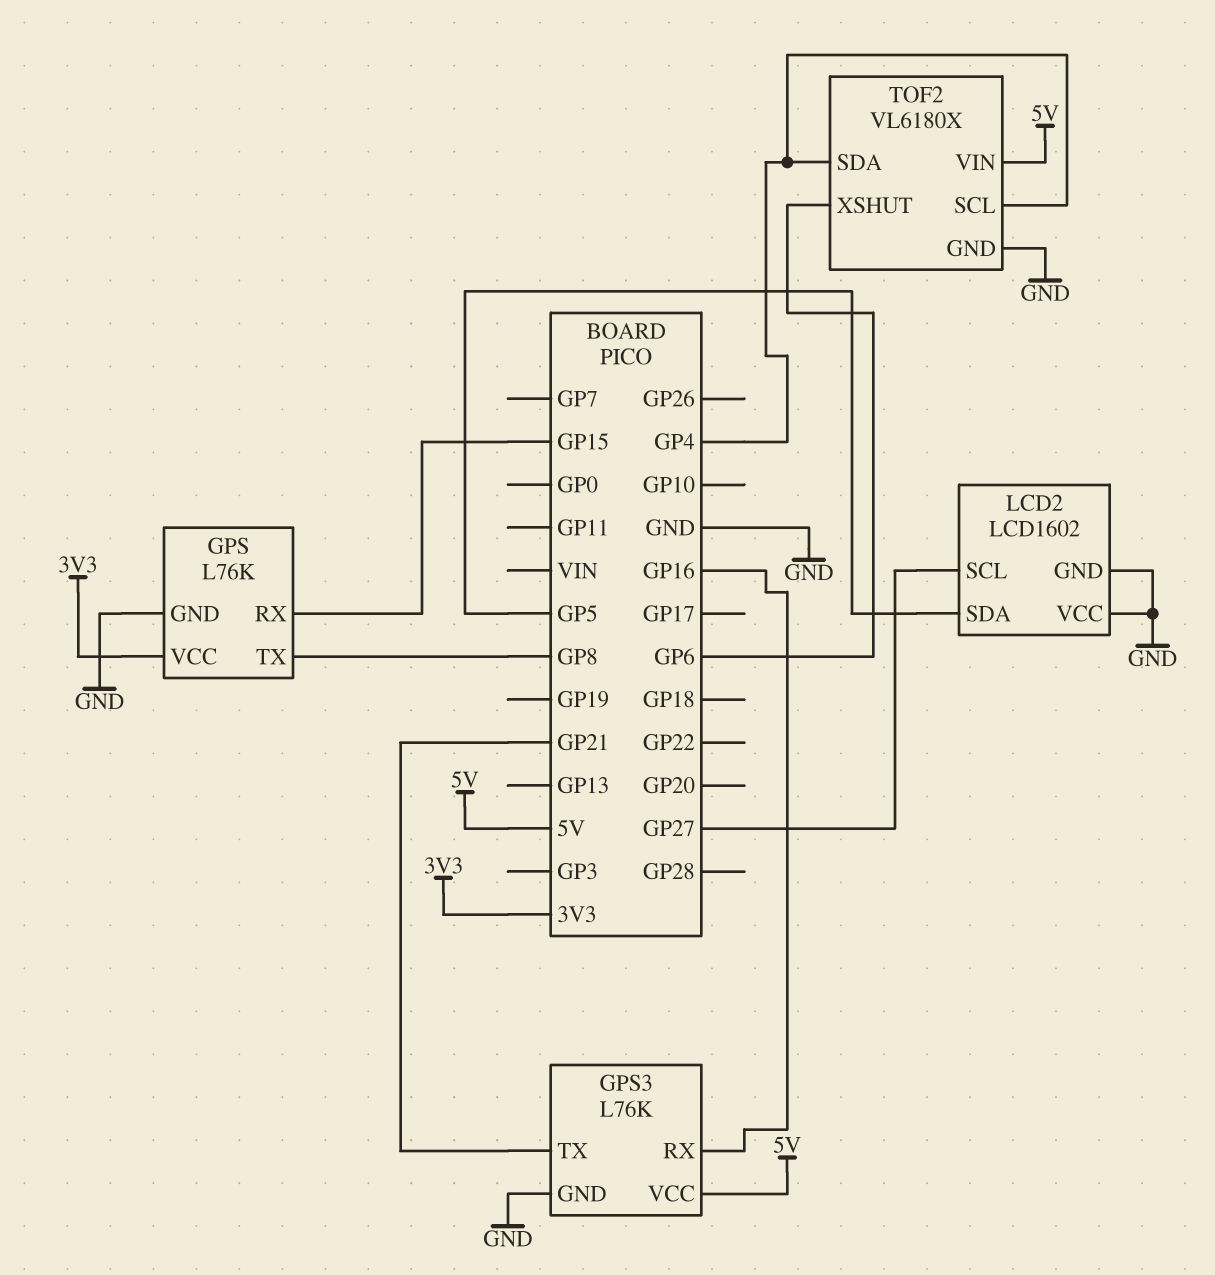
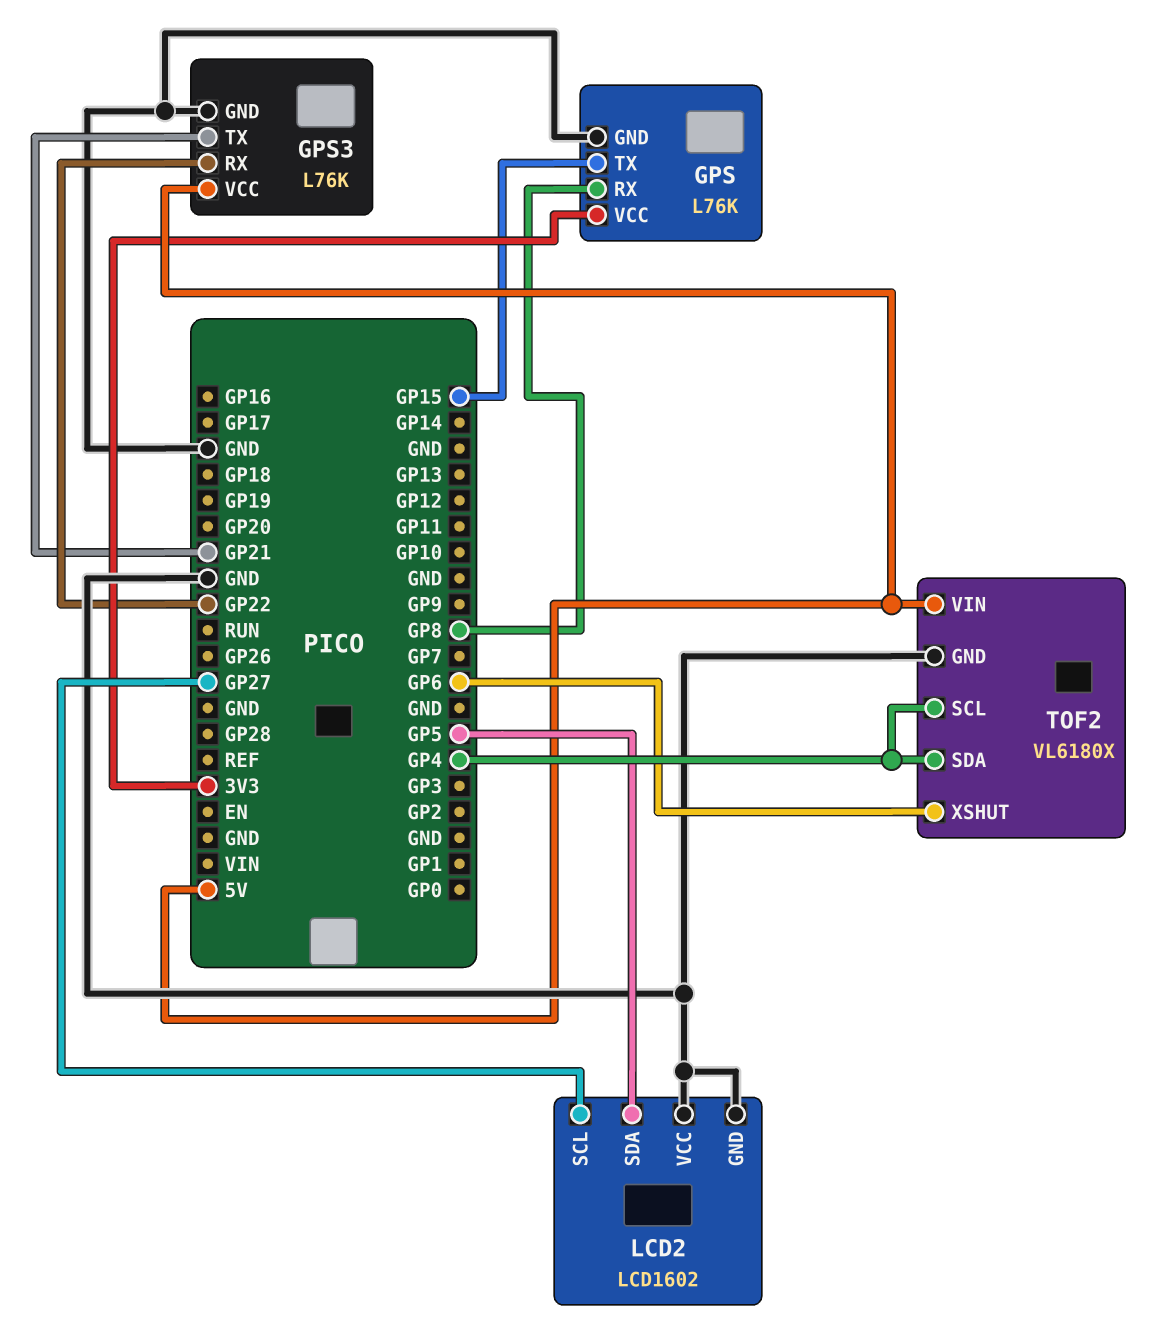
GPS pin RX: GP15 -> GP8
GPS pin TX: GP8 -> GP15
GPS3 pin RX: GP16 -> GP22

